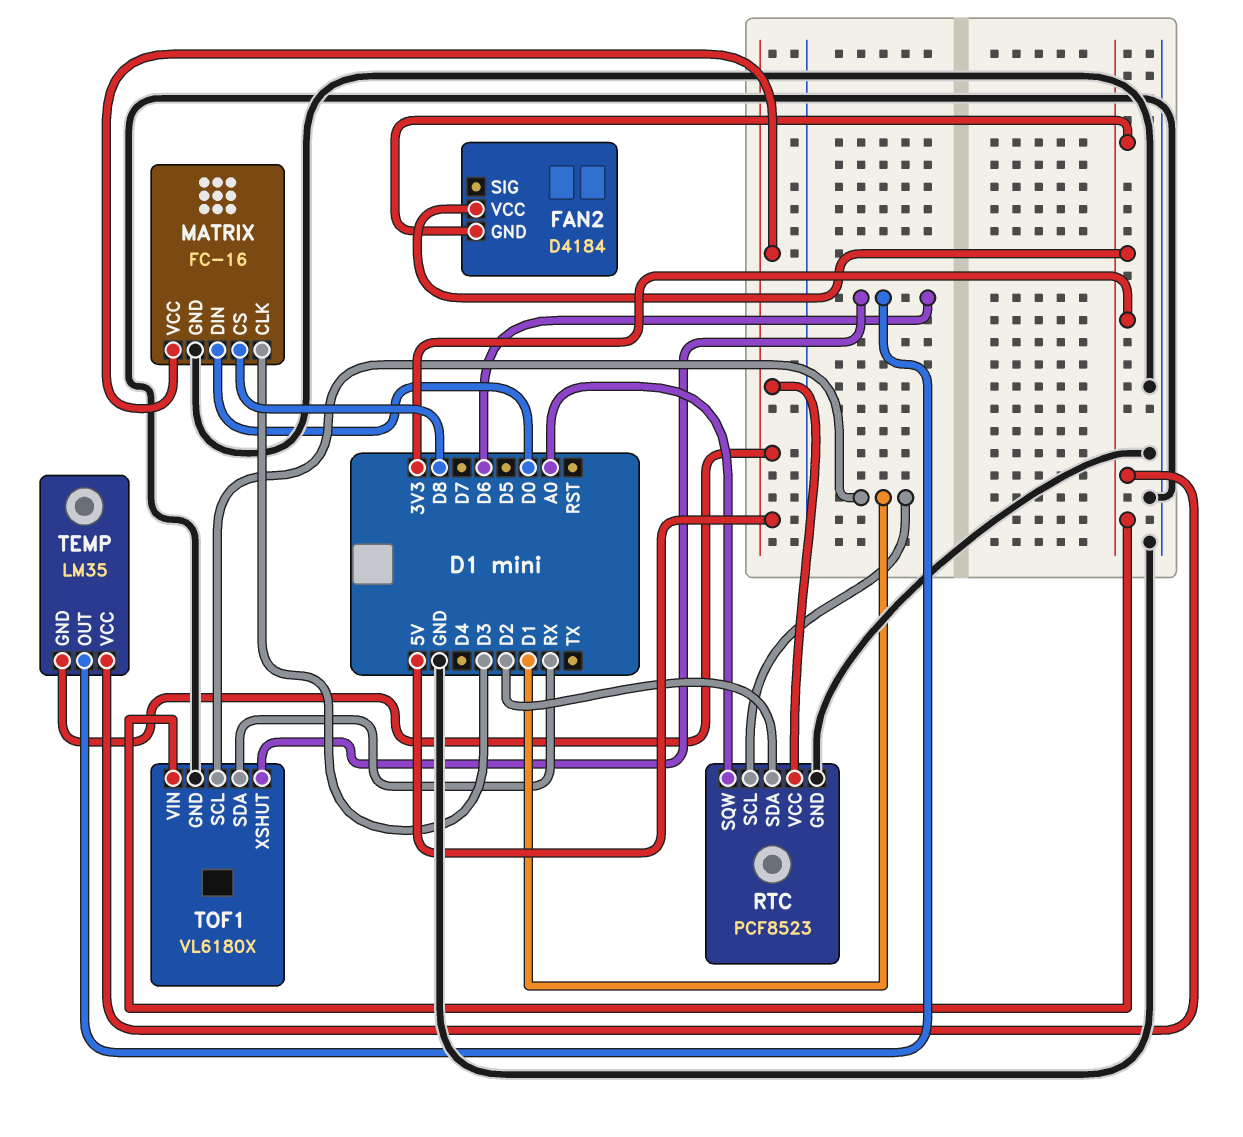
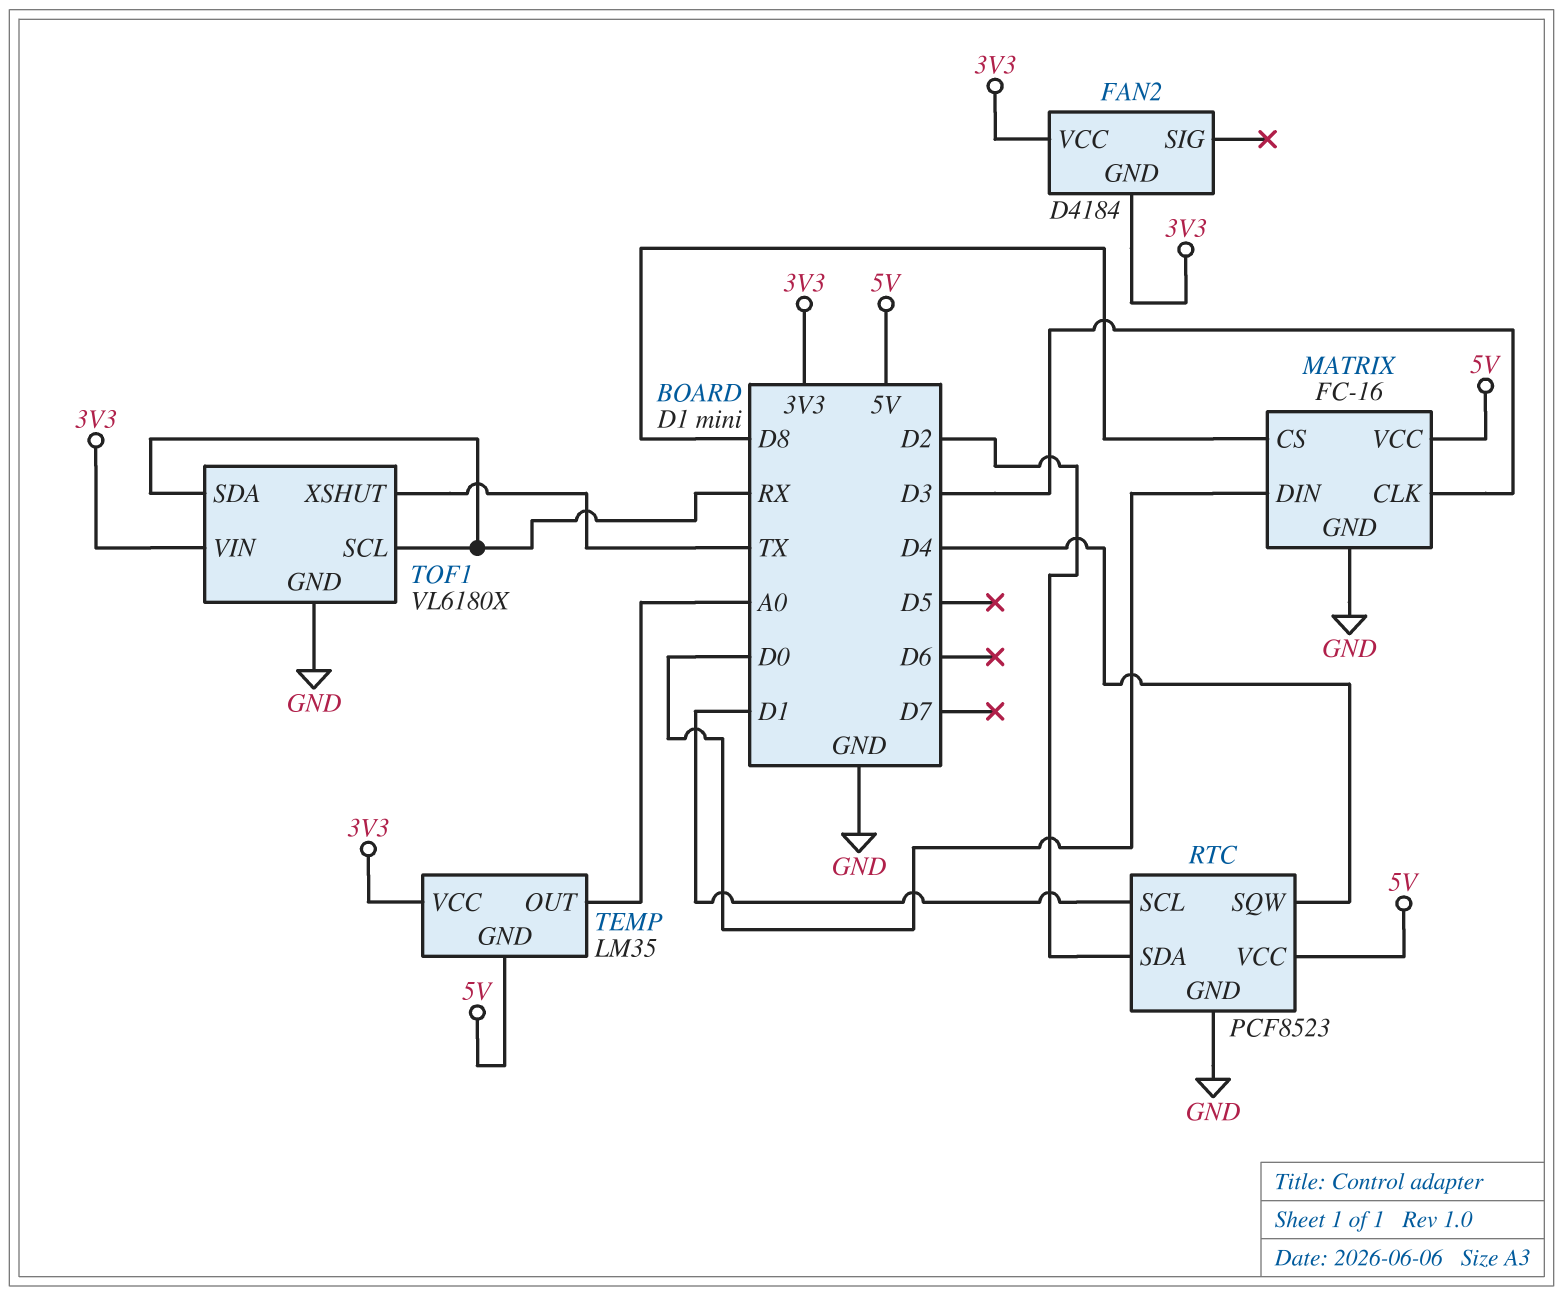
RTC pin SQW: A0 -> D4
TEMP pin OUT: D6 -> A0
TOF1 pin SCL: D1 -> RX
TOF1 pin XSHUT: D6 -> TX

